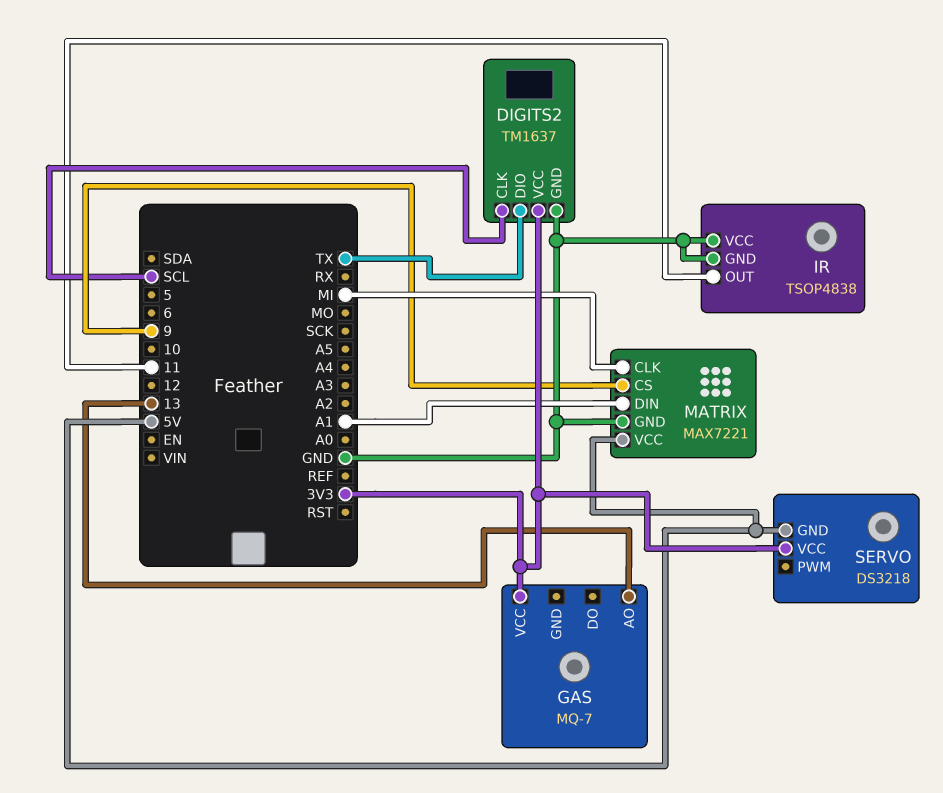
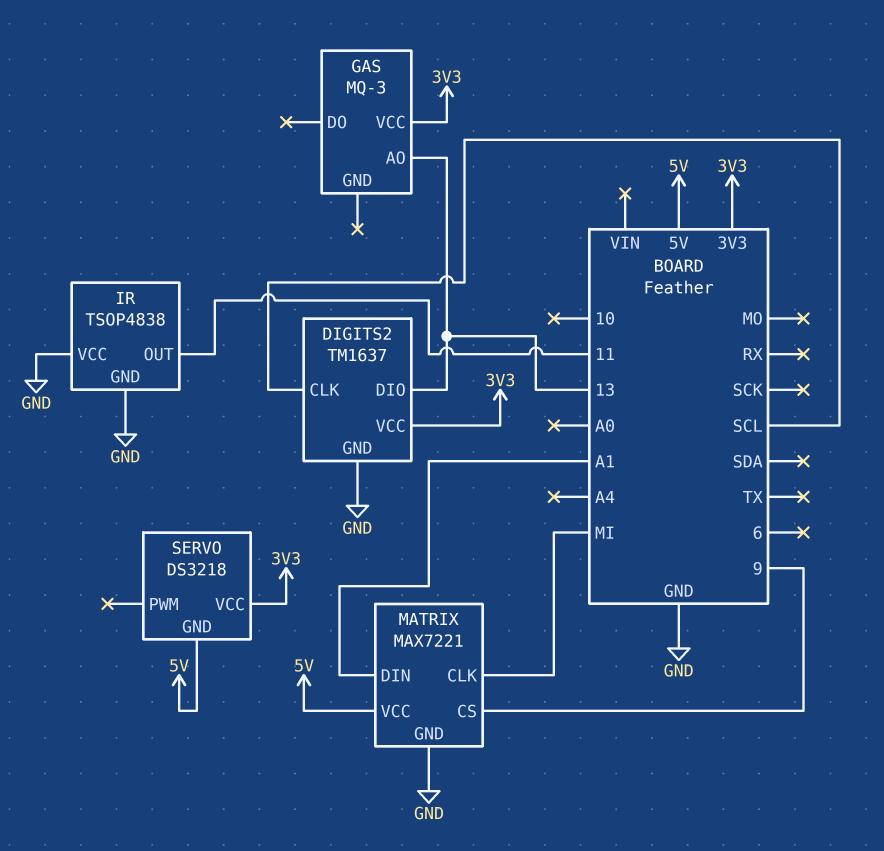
DIGITS2 pin DIO: TX -> 13
GAS: MQ-7 -> MQ-3

